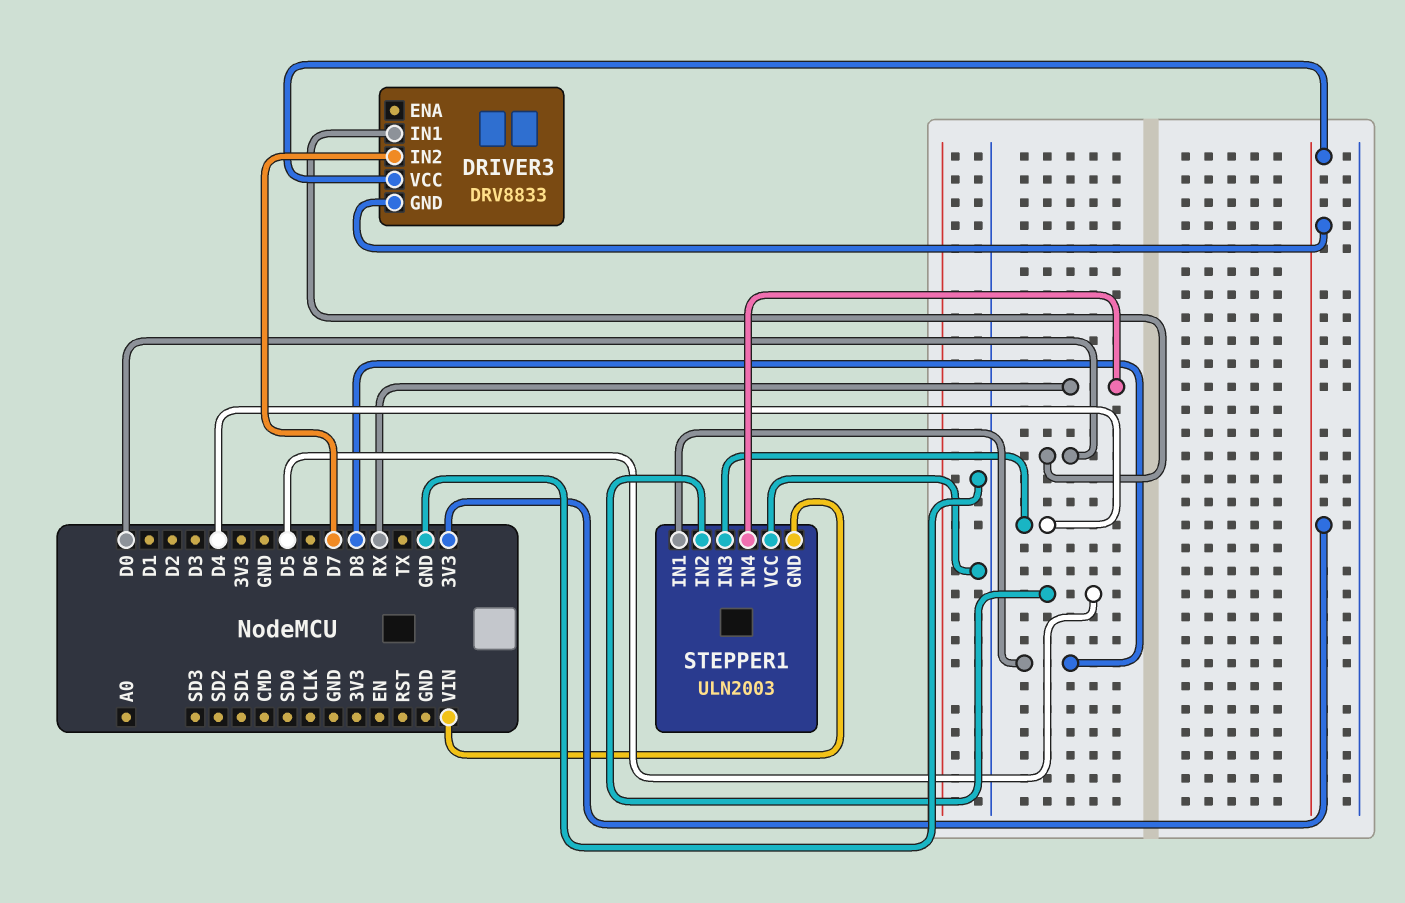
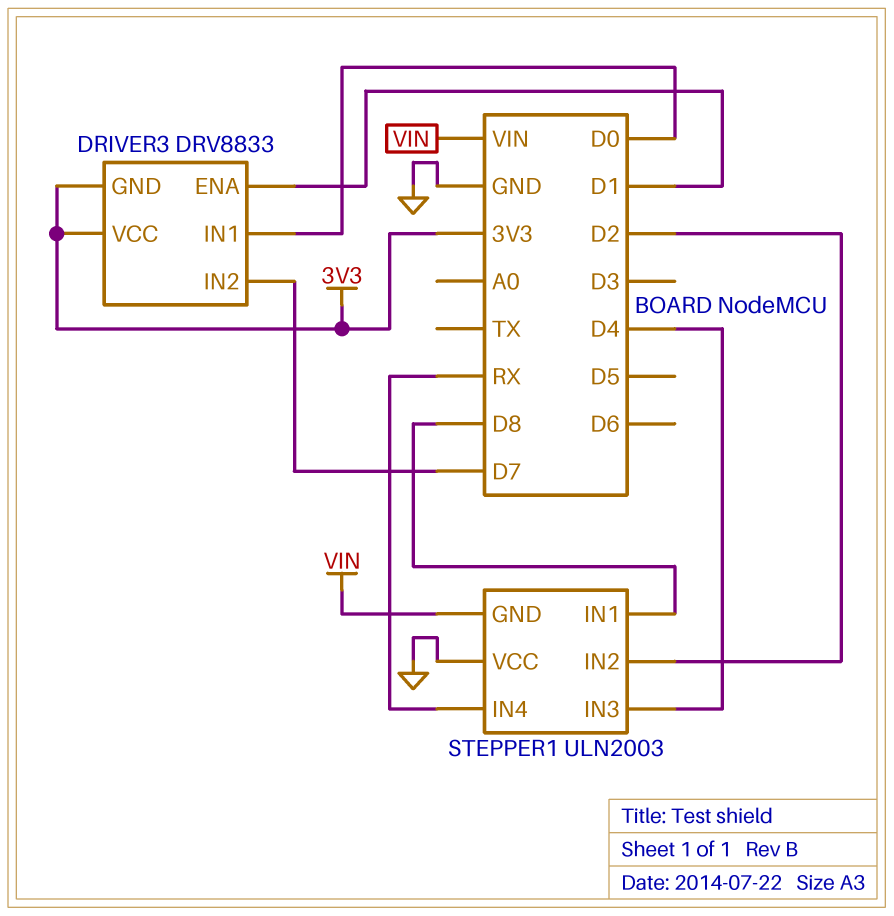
DRIVER3 pin ENA: none -> D1
STEPPER1 pin IN2: D5 -> D2

